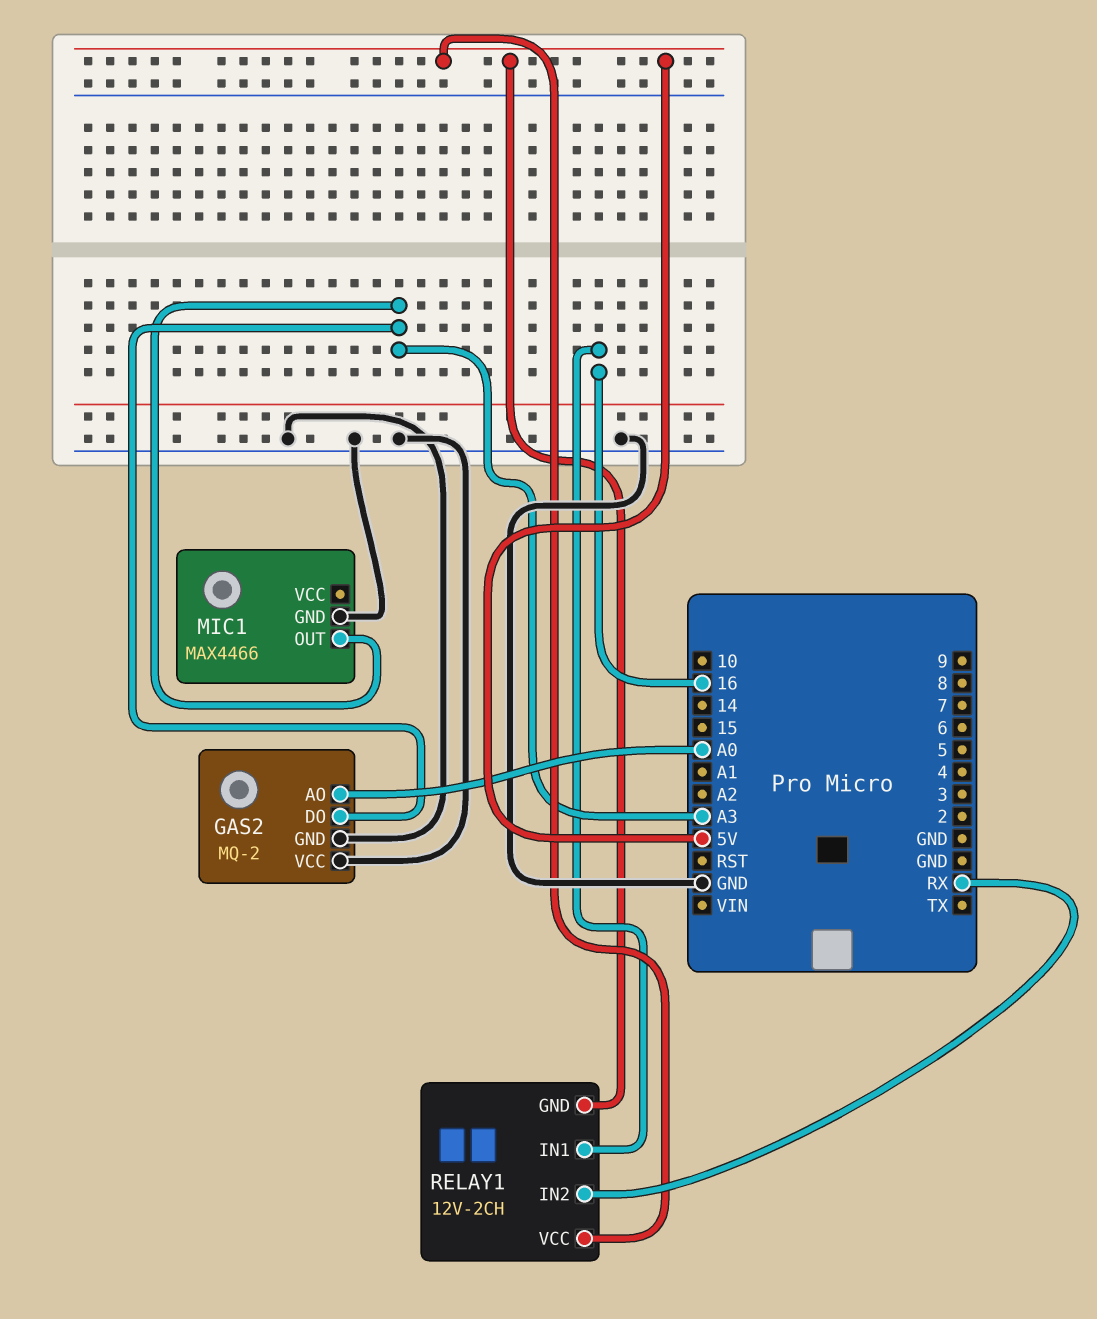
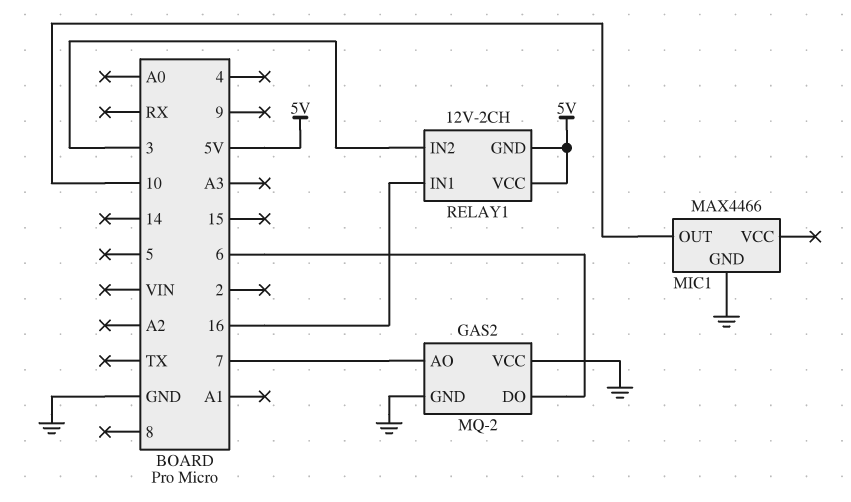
GAS2 pin AO: A0 -> 7
GAS2 pin DO: A3 -> 6
MIC1 pin OUT: A3 -> 10
RELAY1 pin IN2: RX -> 3

